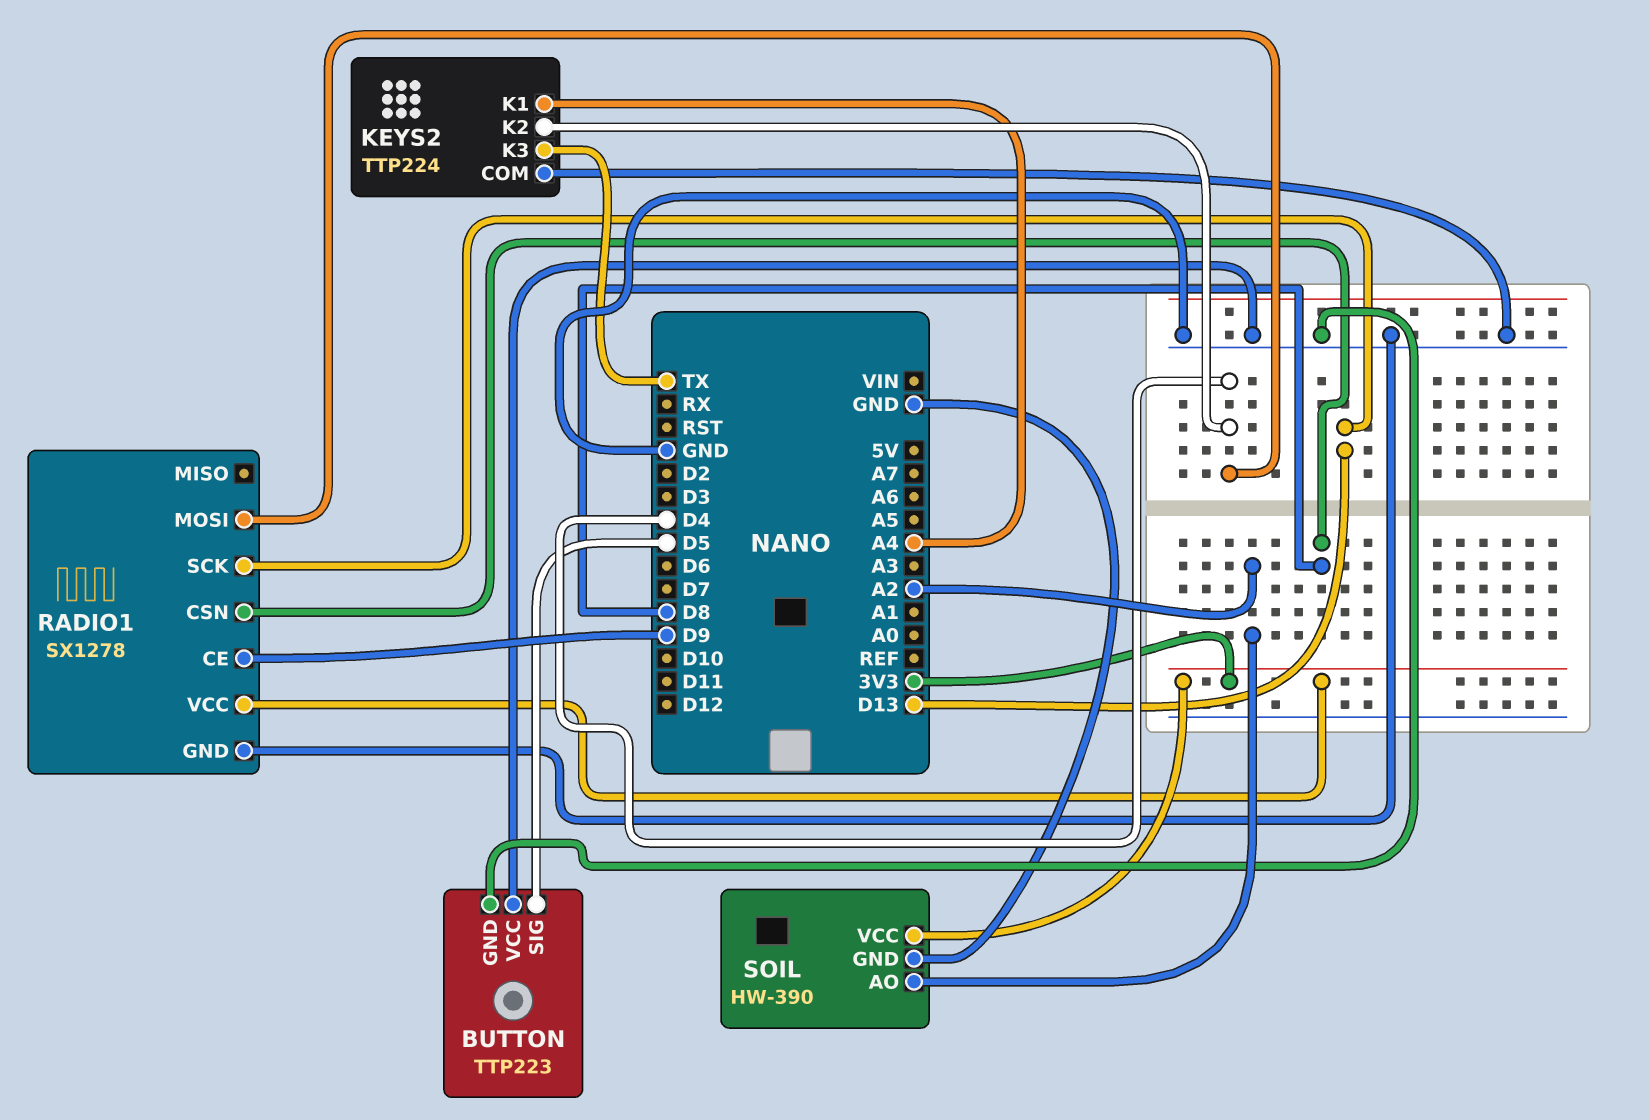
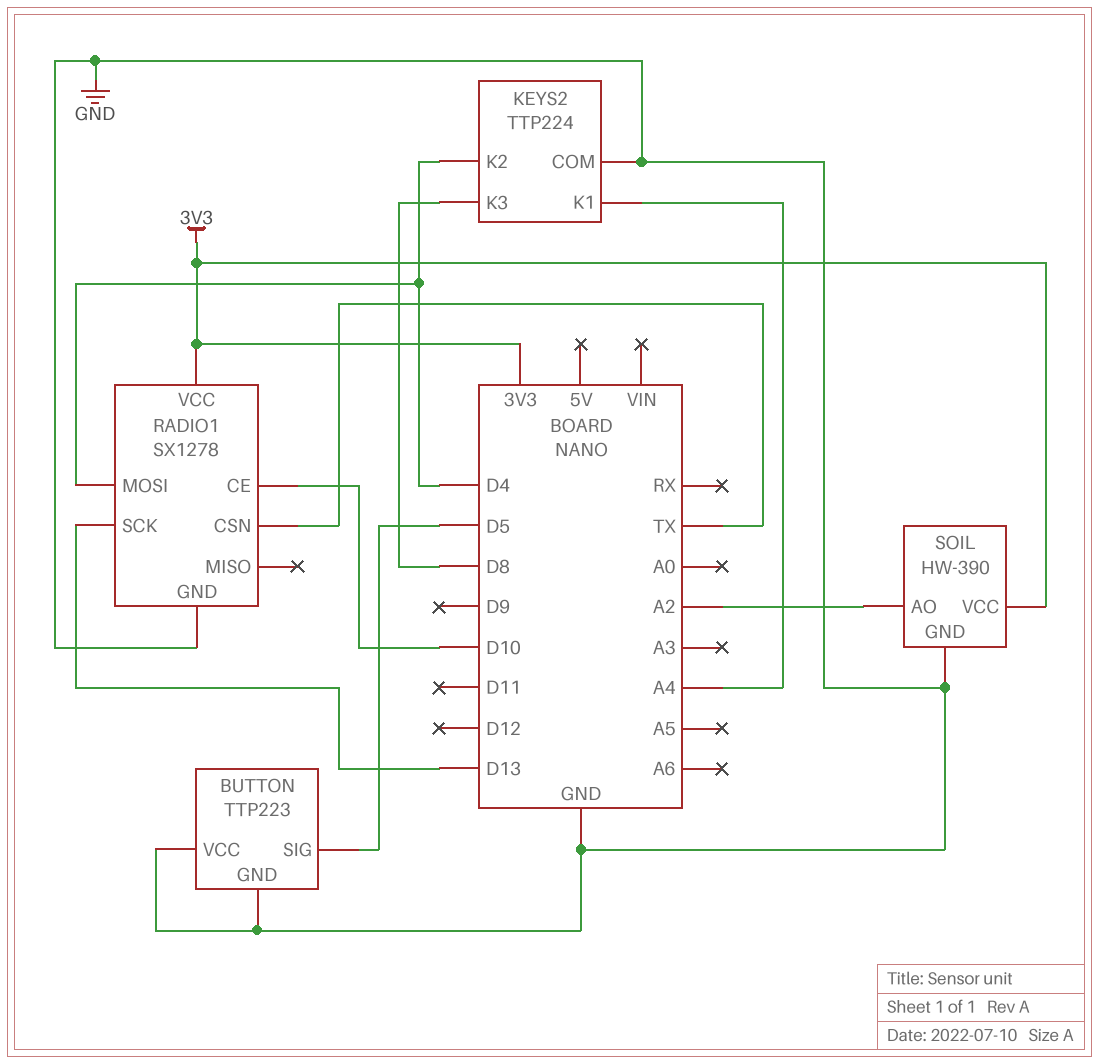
KEYS2 pin K3: TX -> D8
RADIO1 pin CE: D9 -> D10
RADIO1 pin CSN: D8 -> TX

